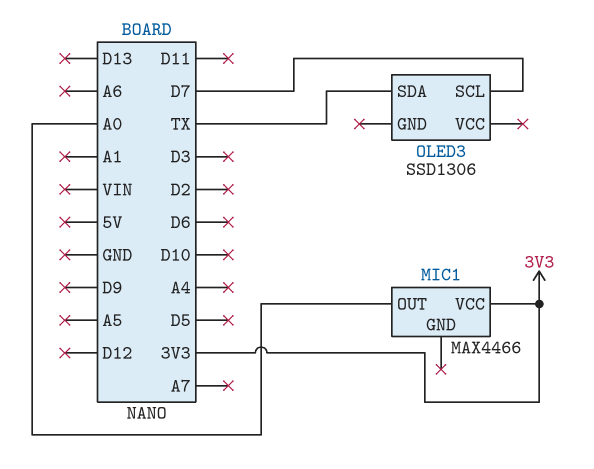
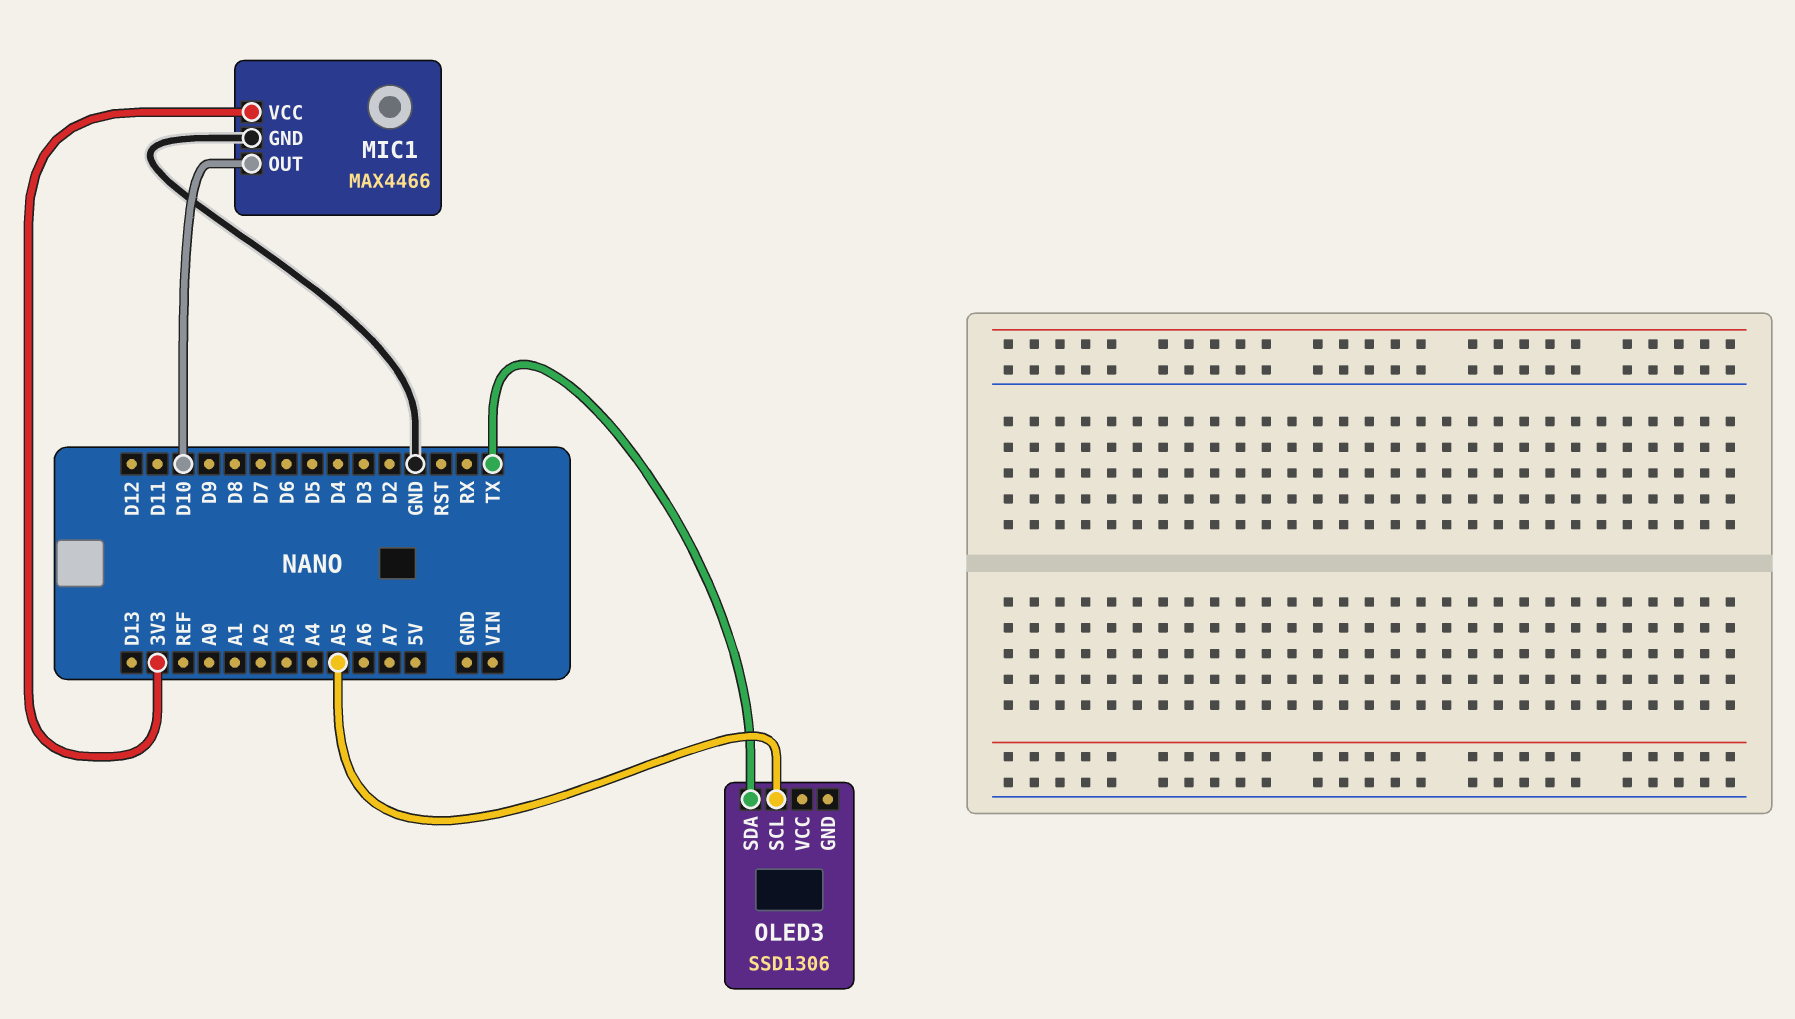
MIC1 pin GND: none -> GND
MIC1 pin OUT: A0 -> D10
OLED3 pin SCL: D7 -> A5

